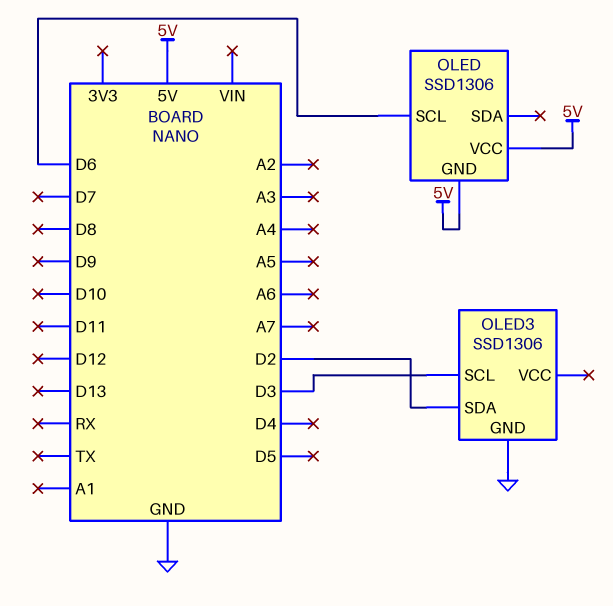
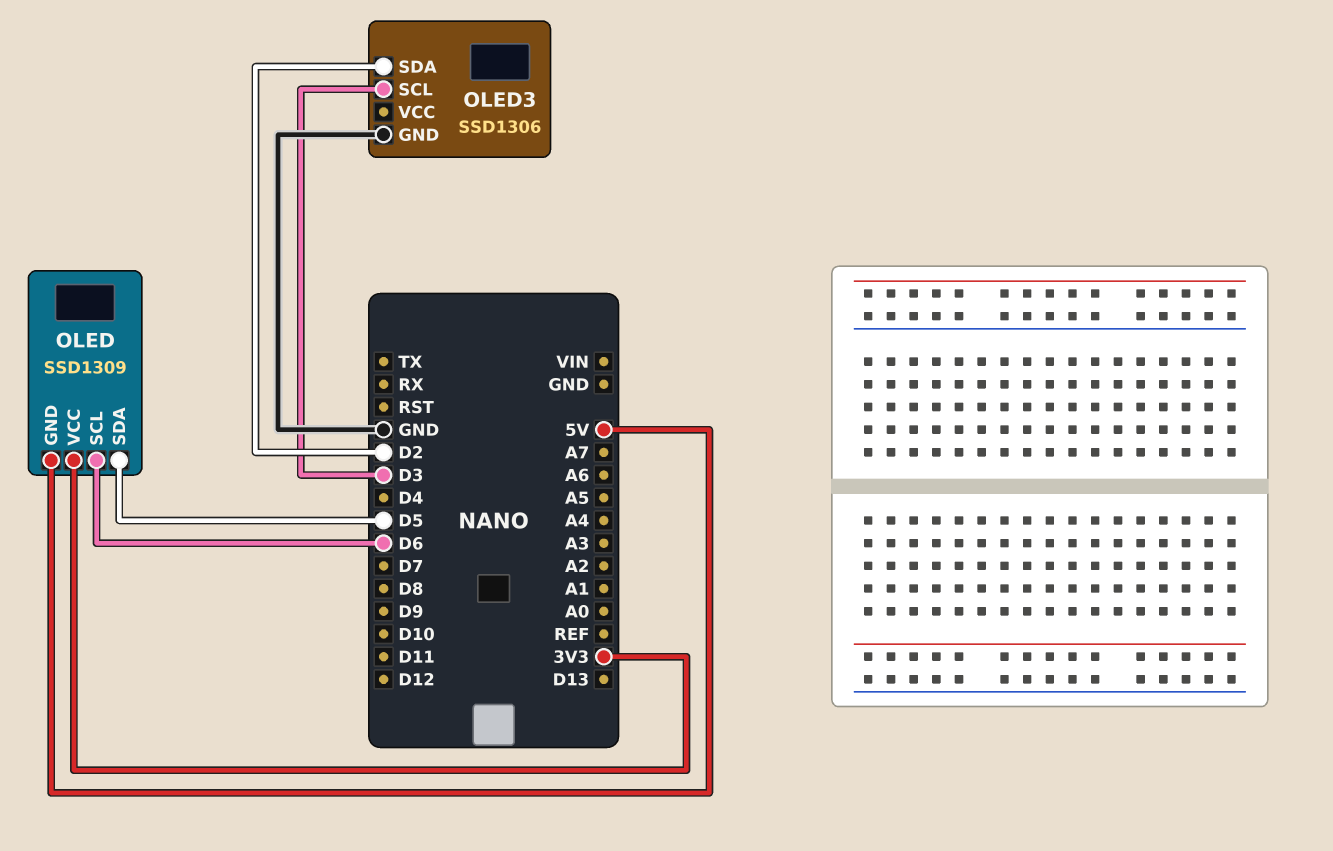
OLED: SSD1306 -> SSD1309
OLED pin SDA: none -> D5
OLED pin VCC: 5V -> 3V3

